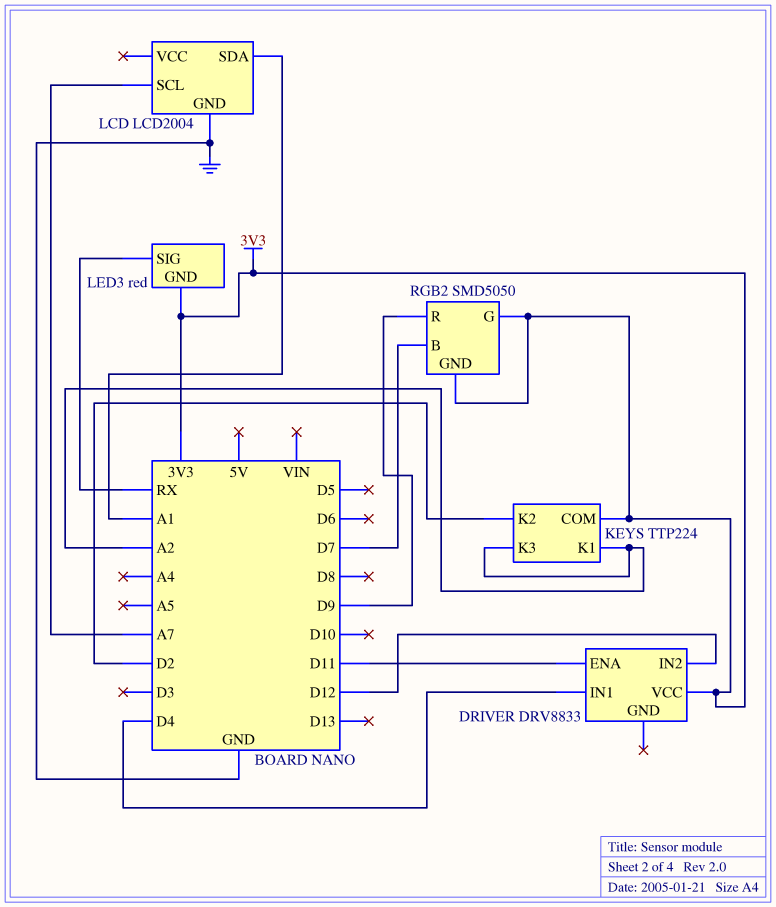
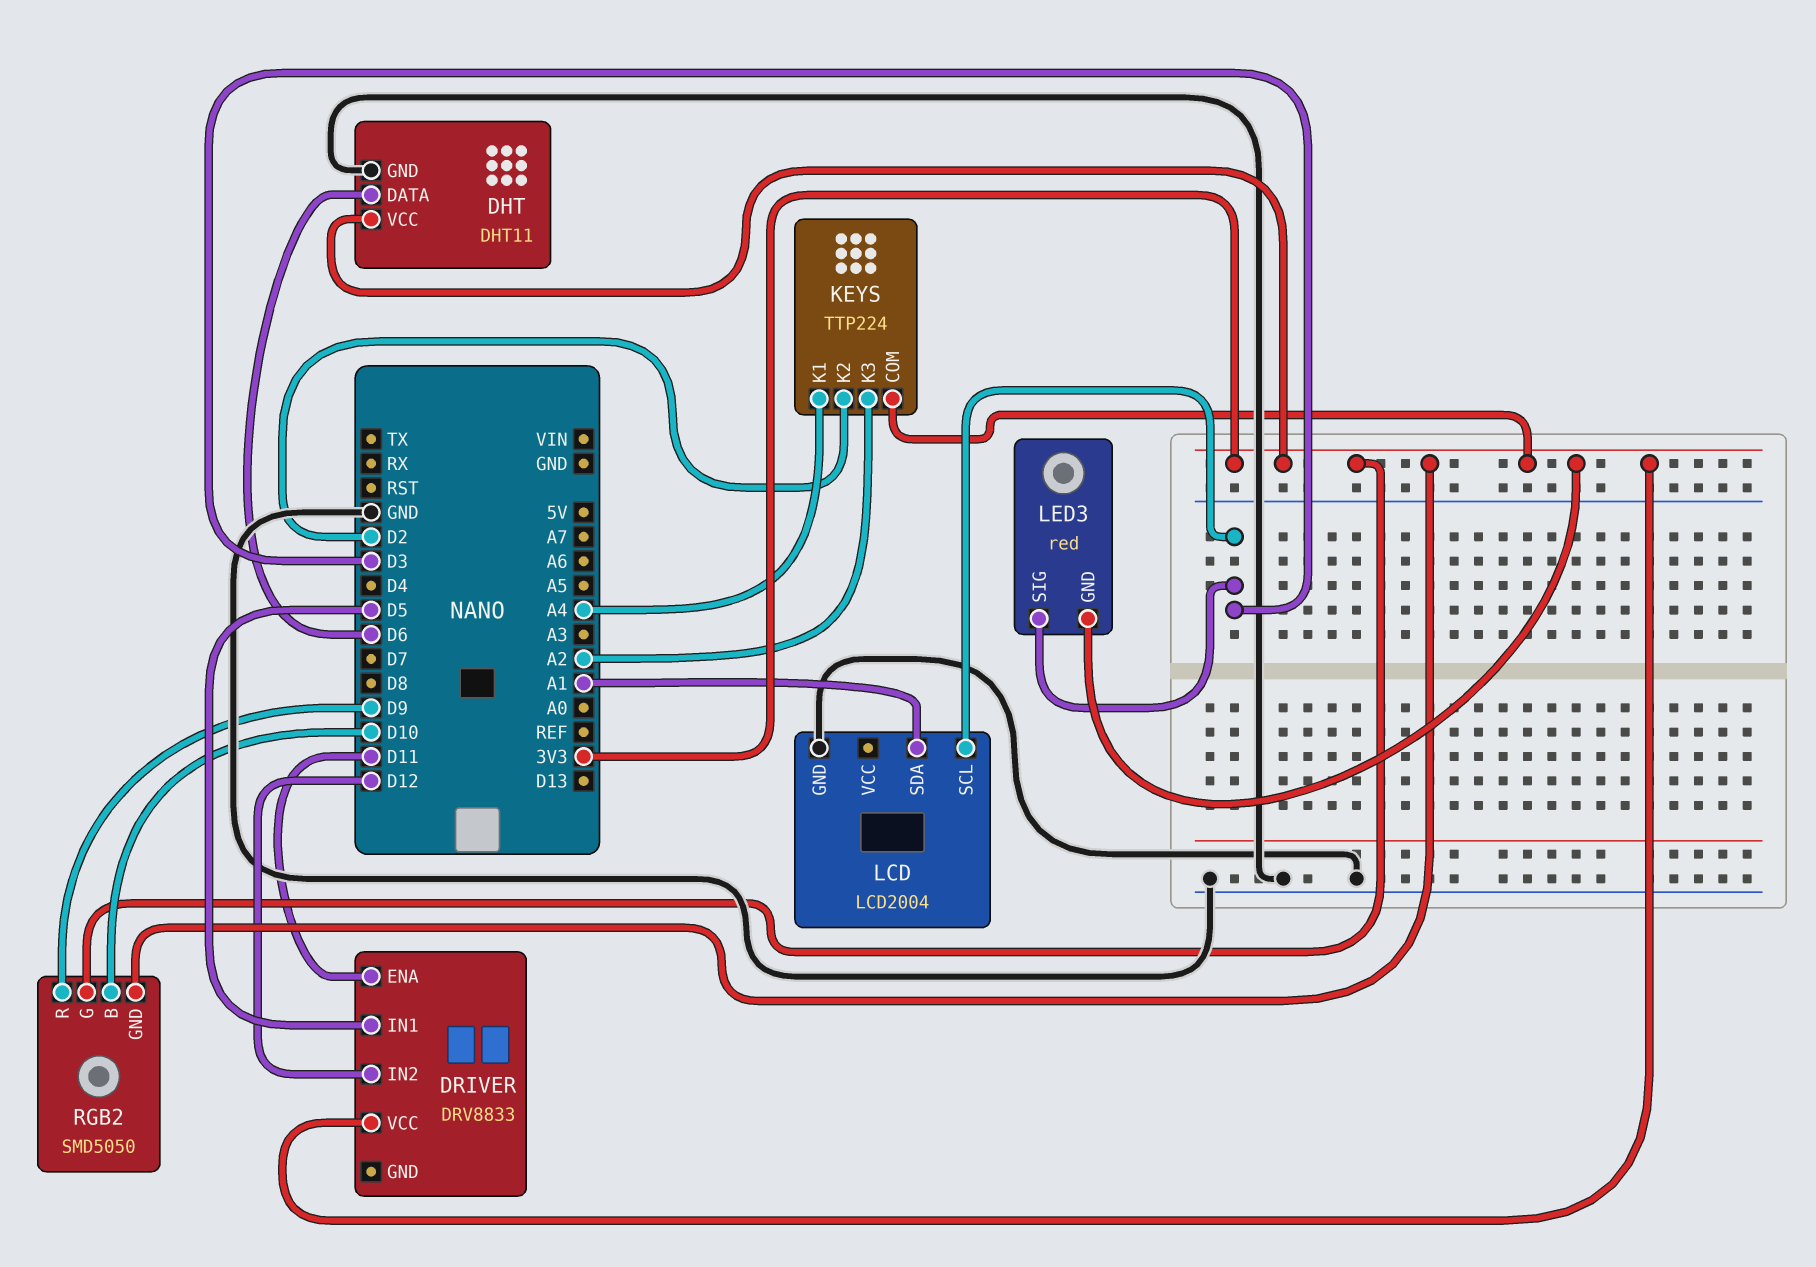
DHT: none -> DHT11
DHT pin DATA: none -> D6
DHT pin GND: none -> GND
DHT pin VCC: none -> 3V3
DRIVER pin IN1: D4 -> D5
KEYS pin K1: A2 -> A4
LCD pin SCL: A7 -> D3
LED3 pin SIG: RX -> D3
RGB2 pin B: D7 -> D10

